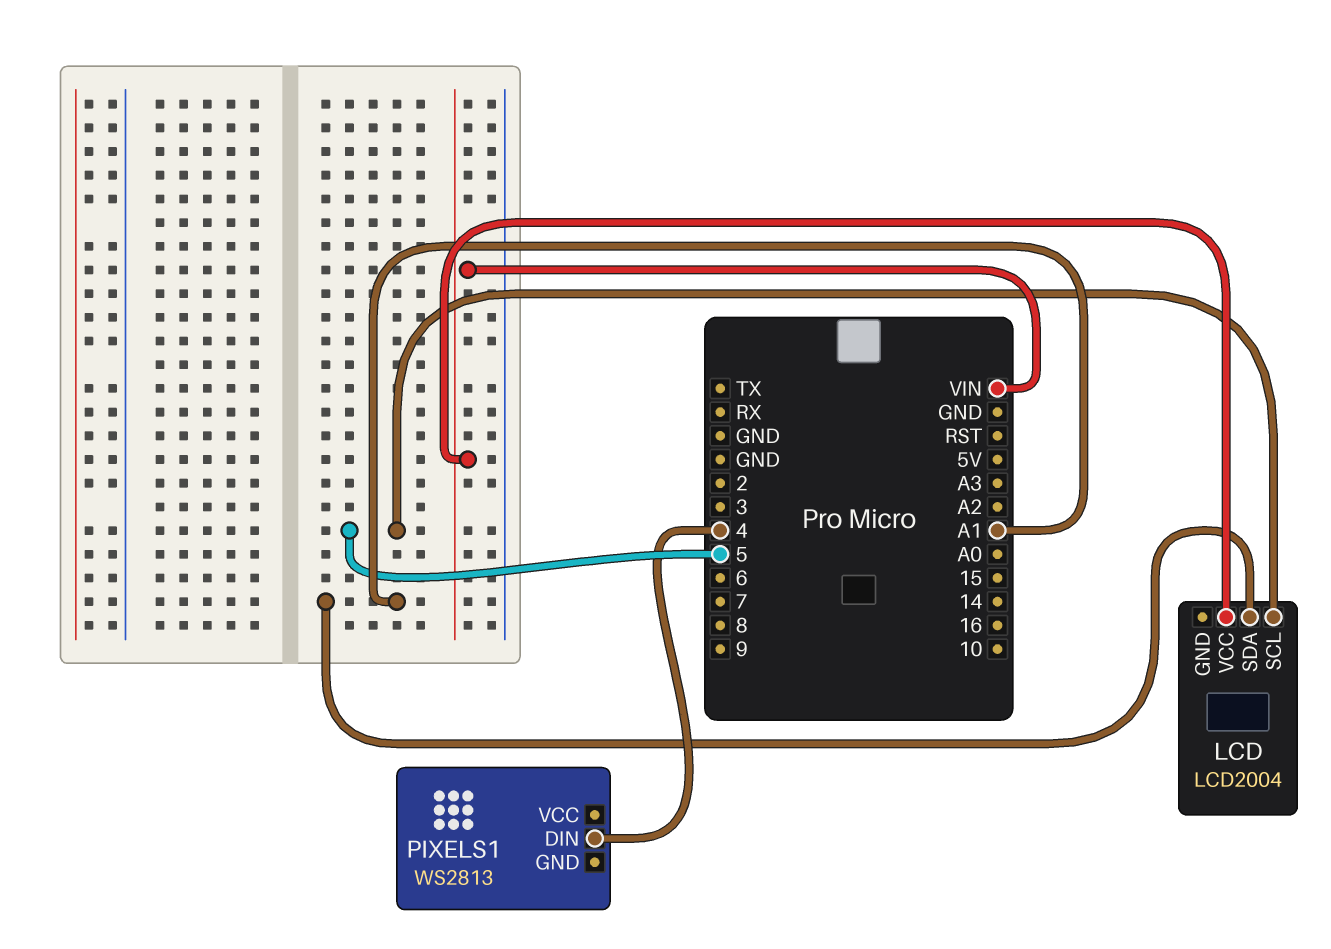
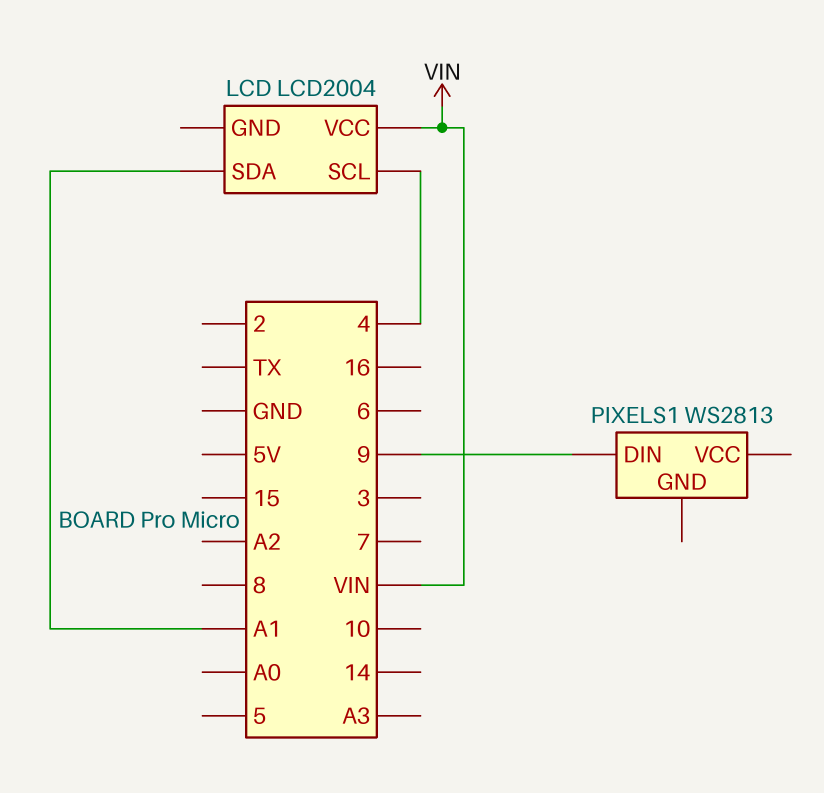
LCD pin SCL: 5 -> 4
PIXELS1 pin DIN: 4 -> 9

